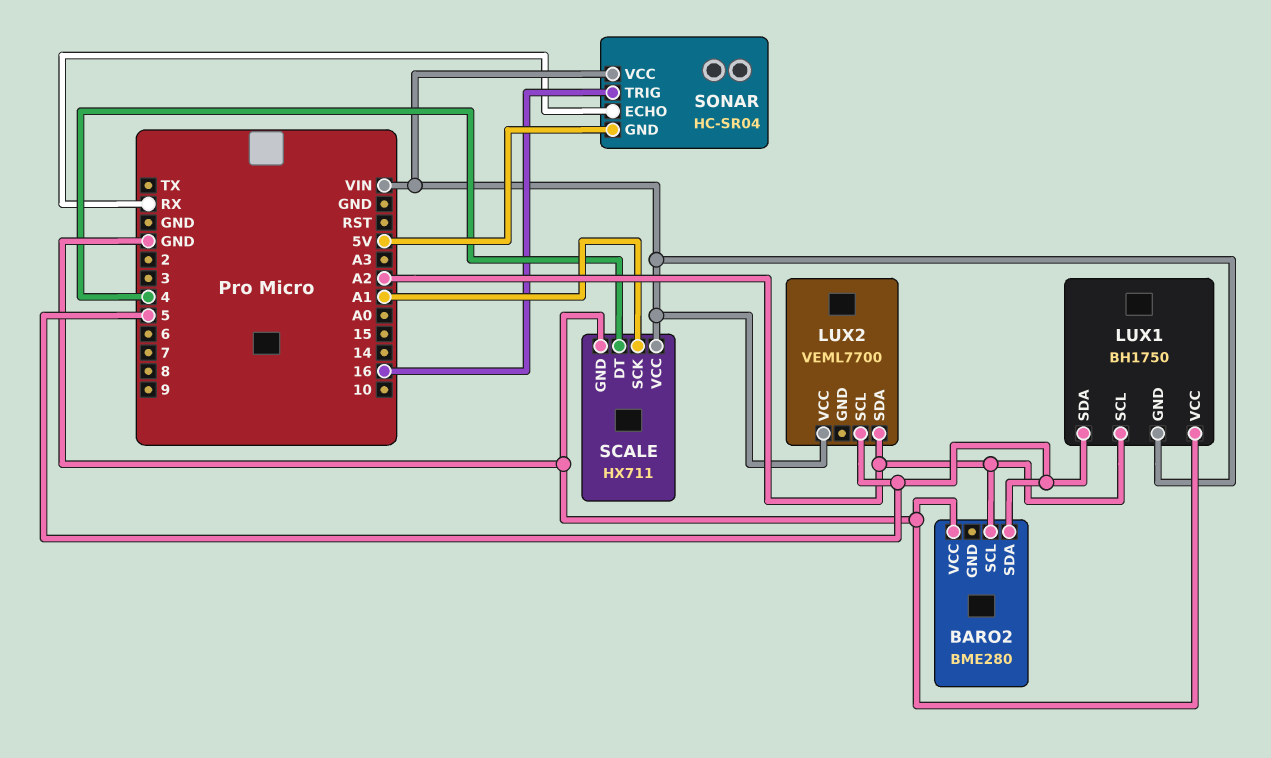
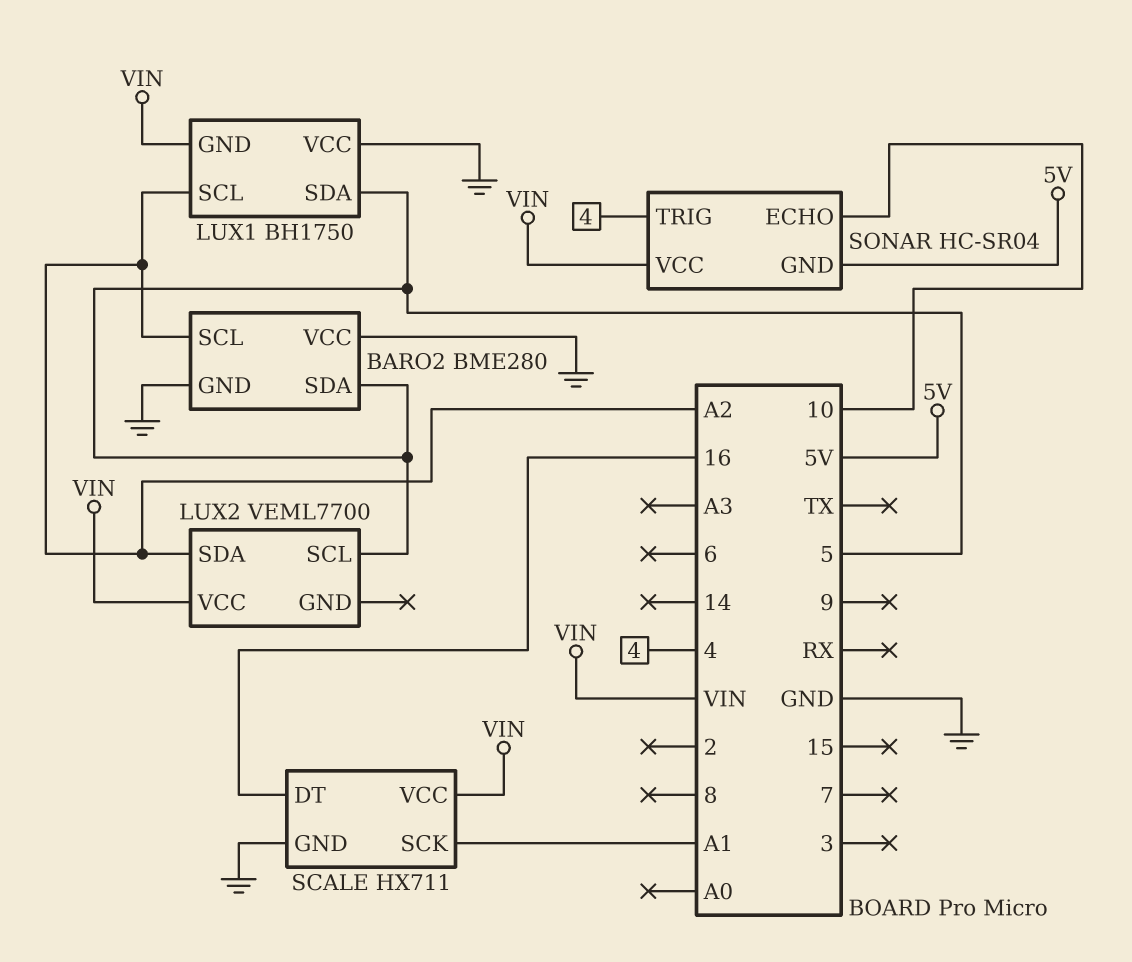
BARO2 pin GND: none -> GND
SCALE pin DT: 4 -> 16
SONAR pin ECHO: RX -> 10
SONAR pin TRIG: 16 -> 4

